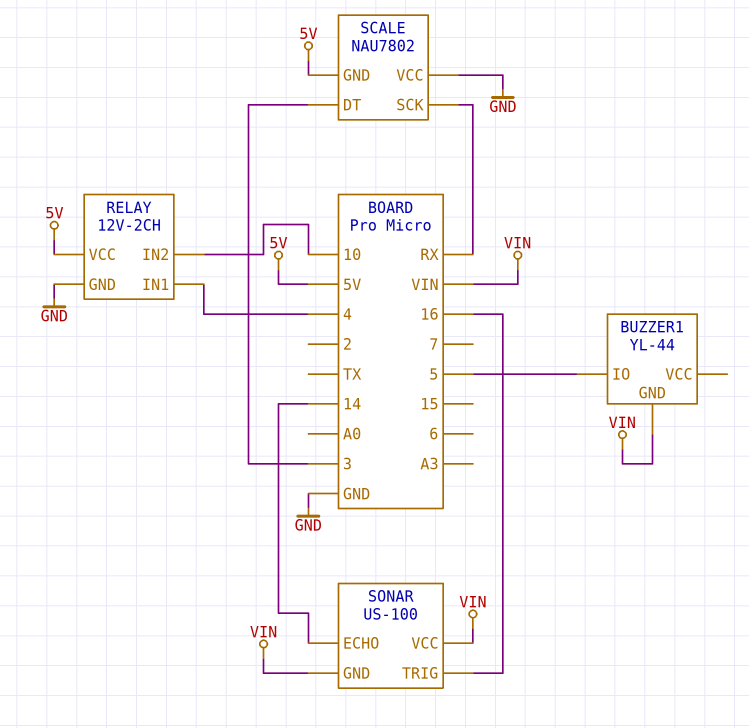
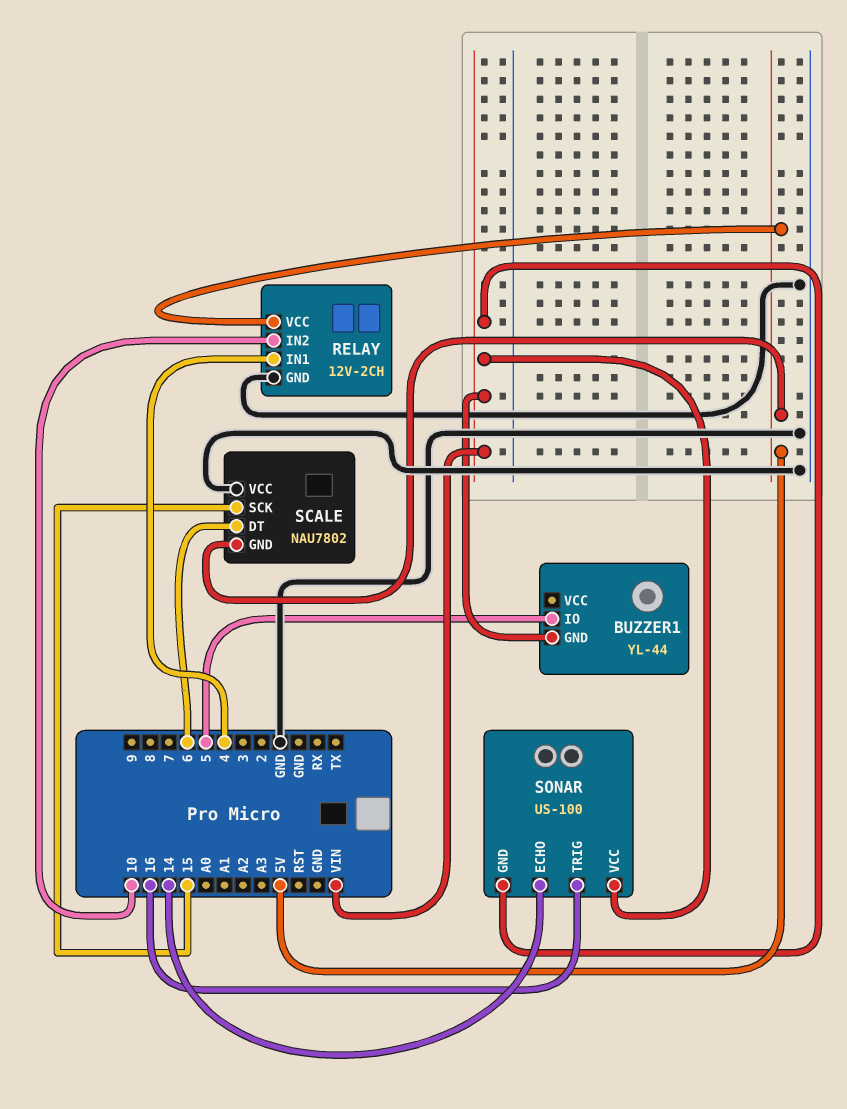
SCALE pin DT: 3 -> 6
SCALE pin SCK: RX -> 15

